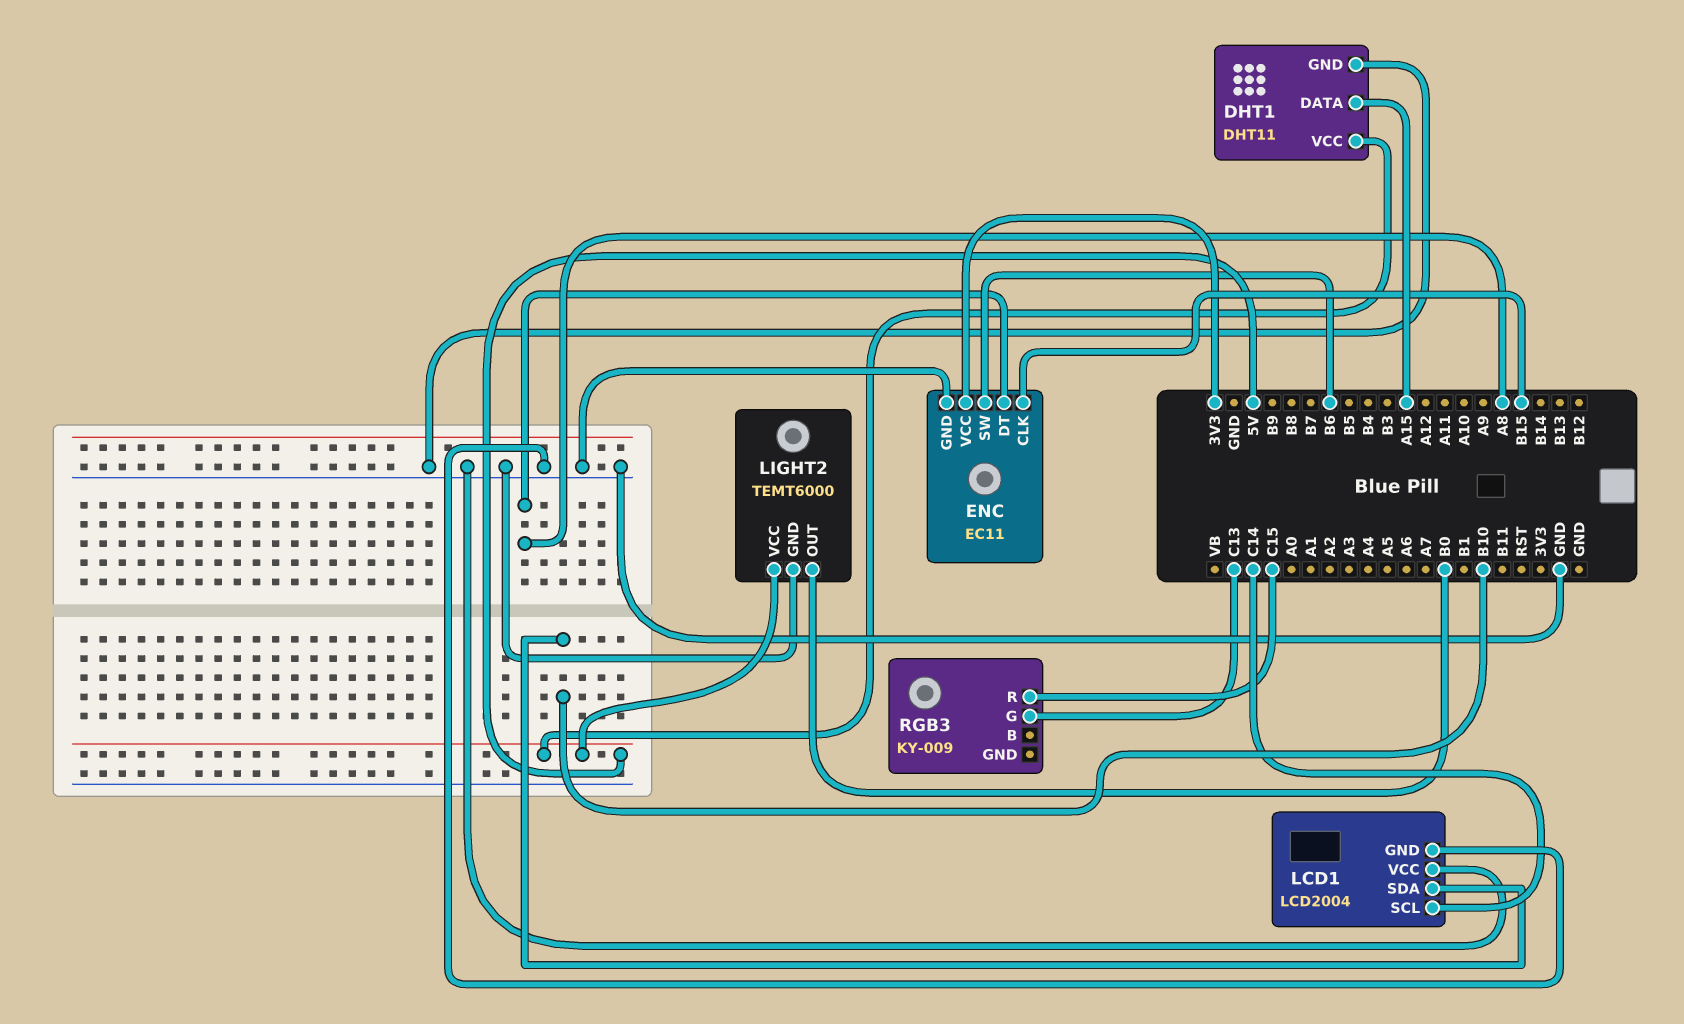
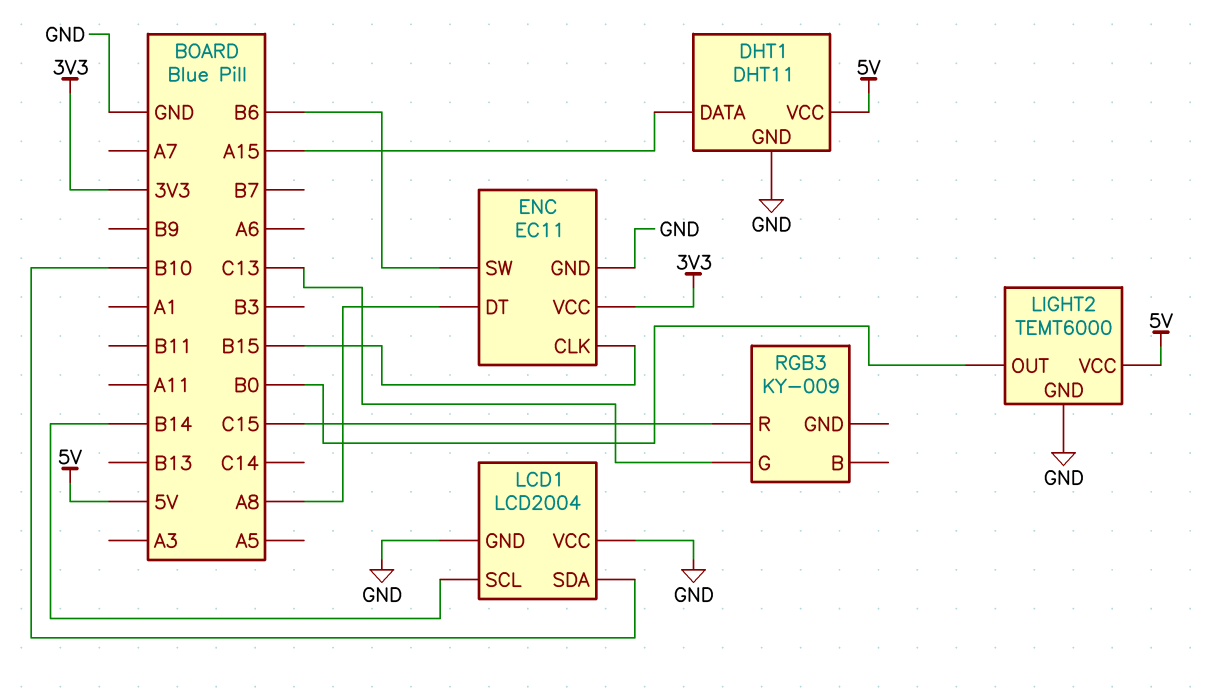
LCD1 pin SCL: C14 -> B14

